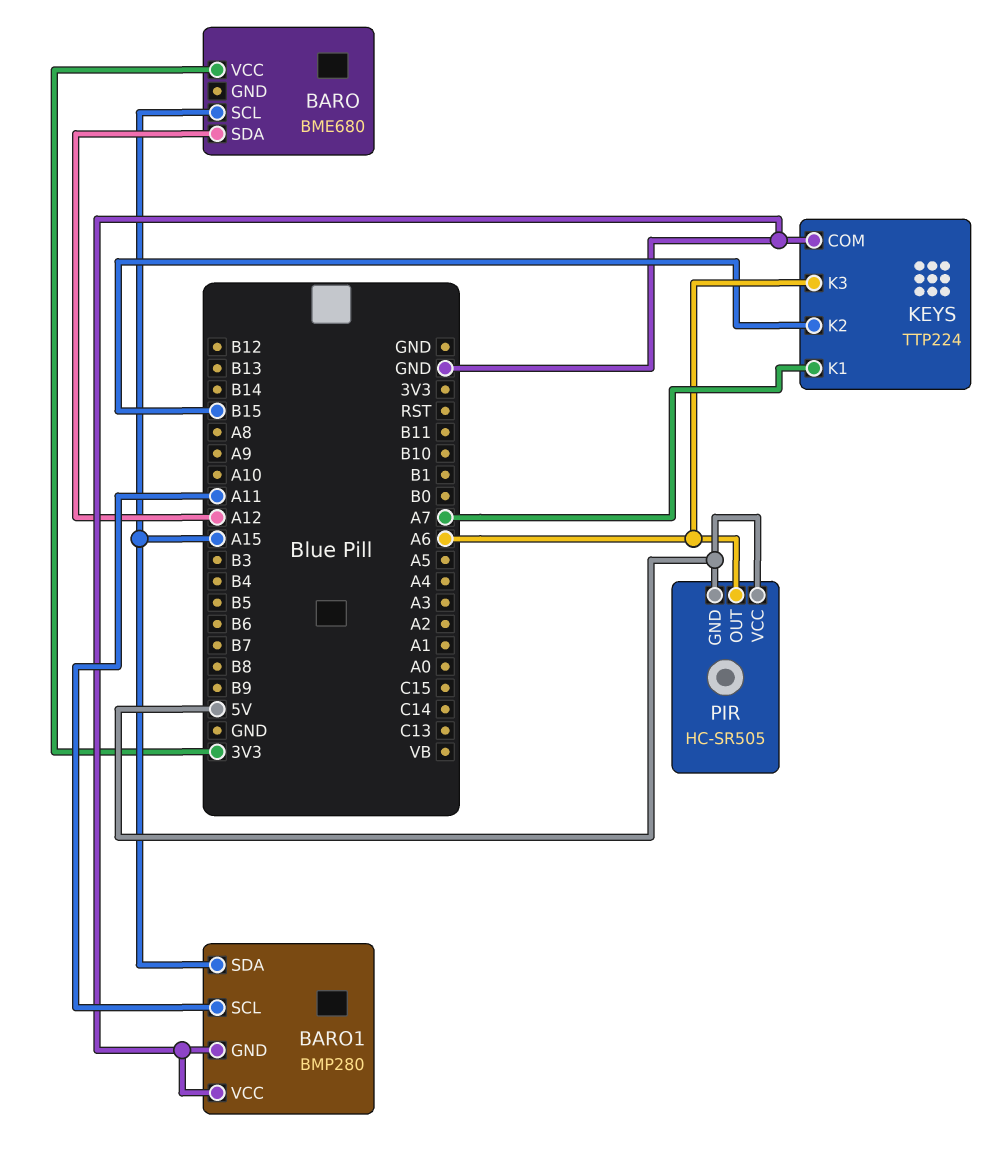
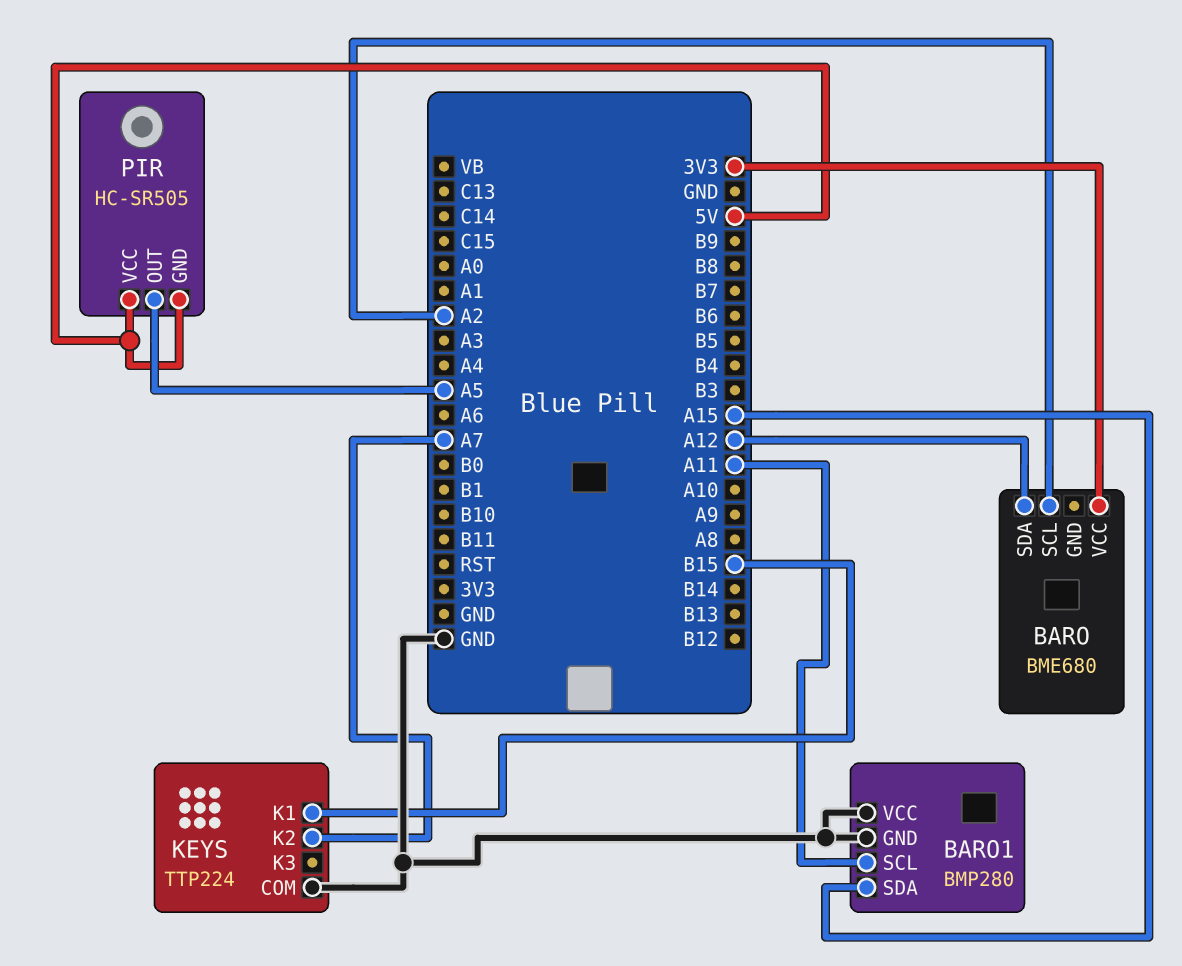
BARO pin SCL: A15 -> A2
KEYS pin K1: A7 -> B15
KEYS pin K2: B15 -> A7
KEYS pin K3: A6 -> none
PIR pin OUT: A6 -> A5

